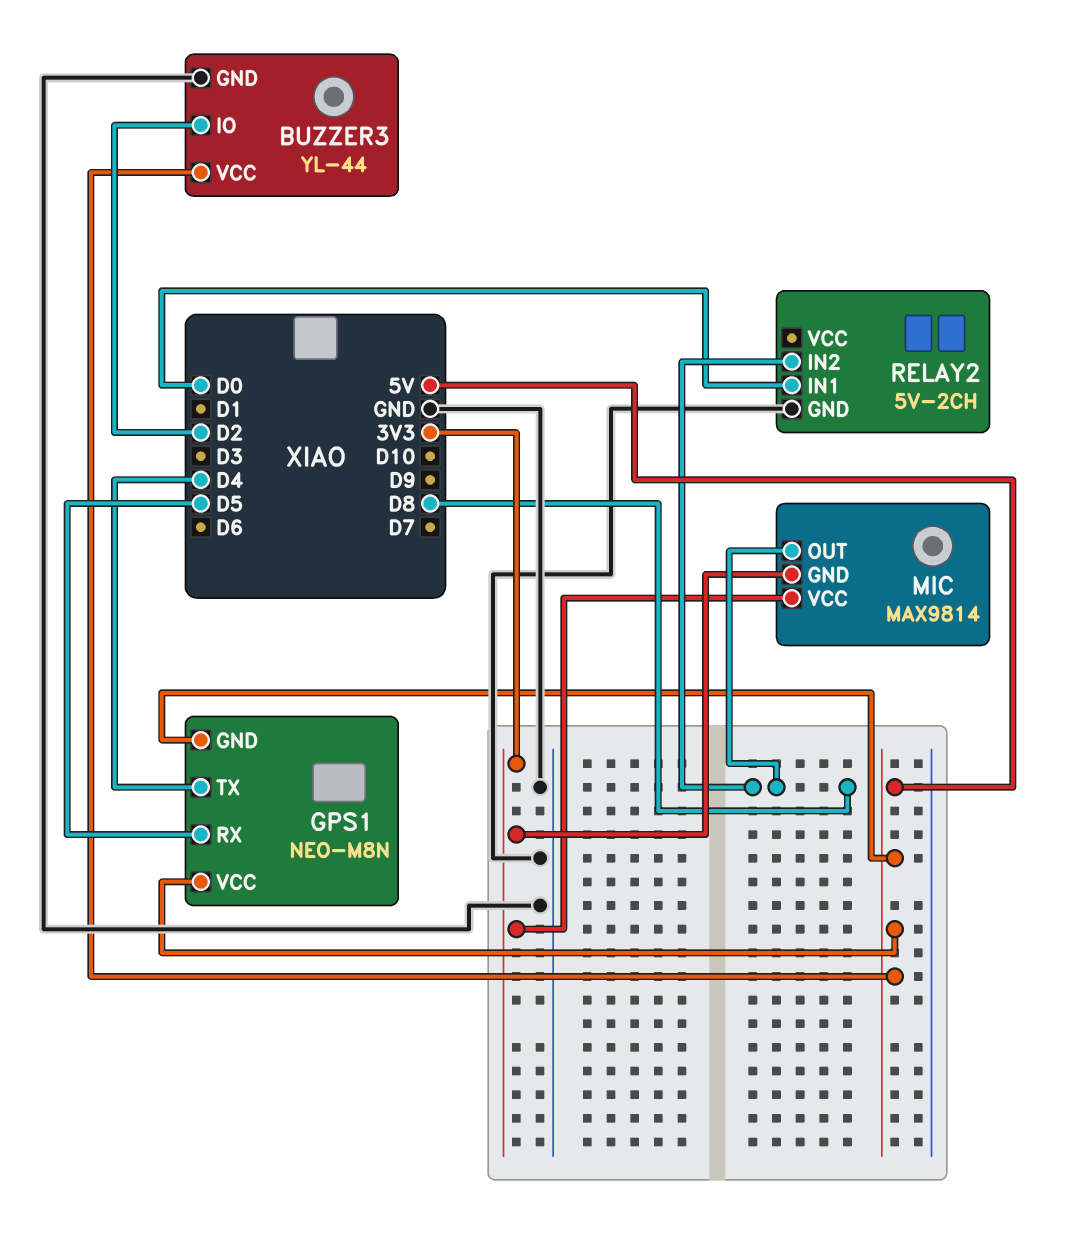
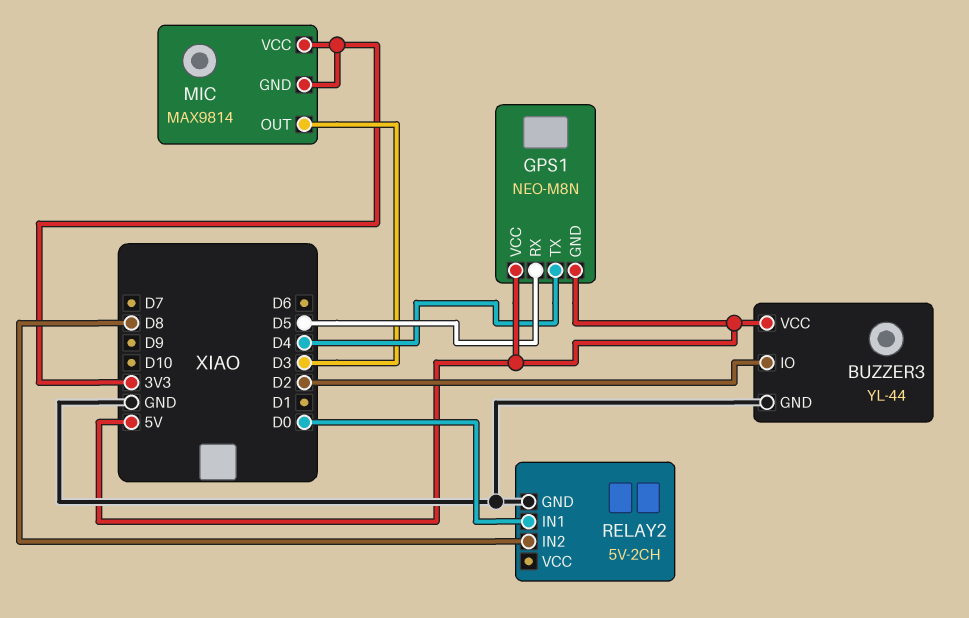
MIC pin OUT: D8 -> D3

